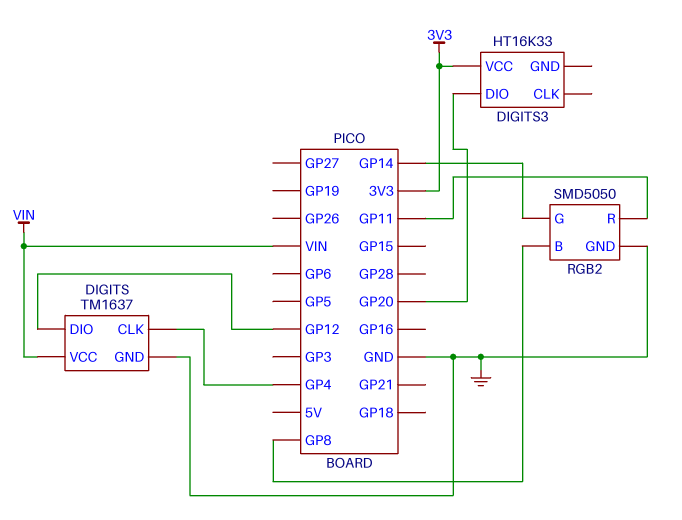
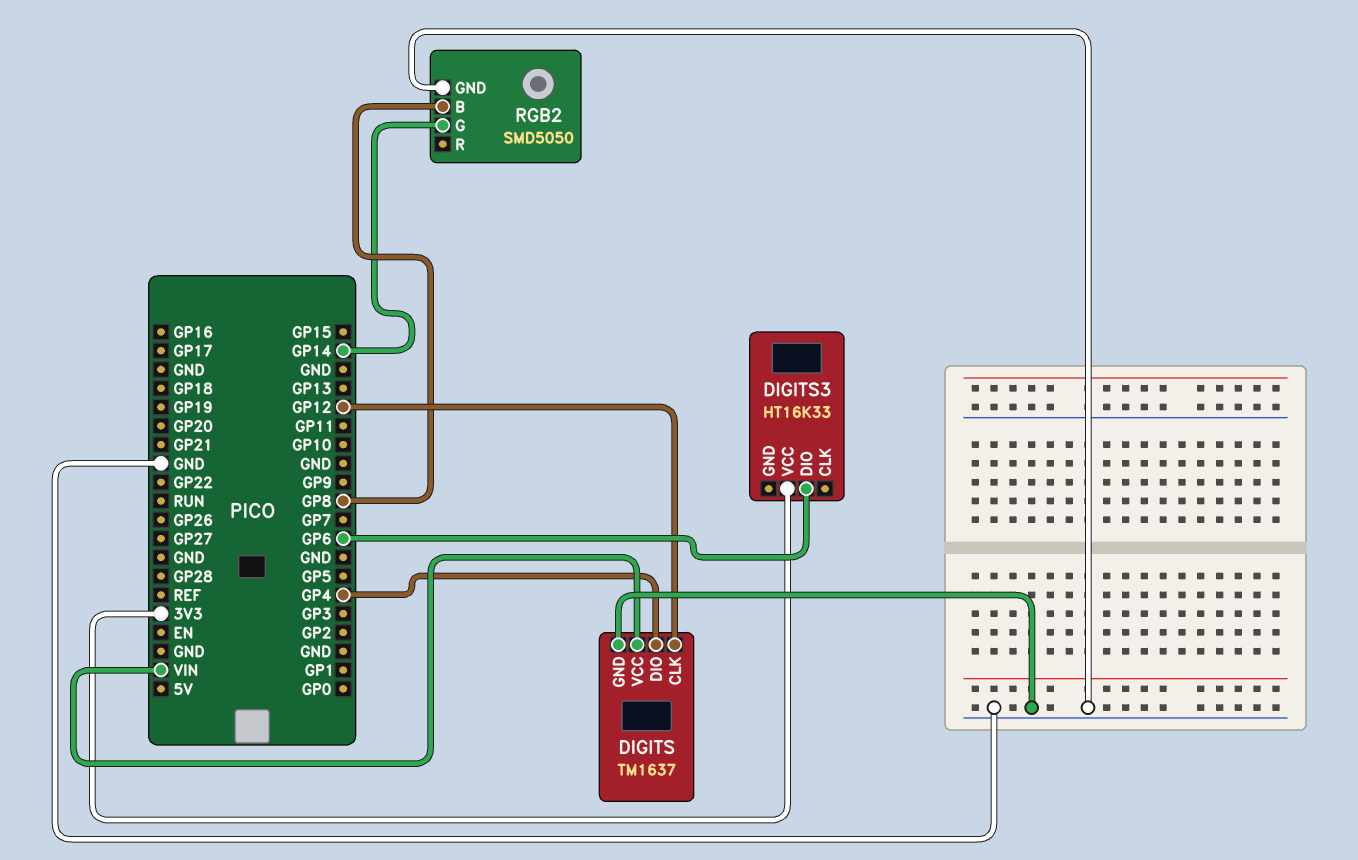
DIGITS pin CLK: GP4 -> GP12
DIGITS pin DIO: GP12 -> GP4
DIGITS3 pin DIO: GP20 -> GP6
RGB2 pin R: GP11 -> none

